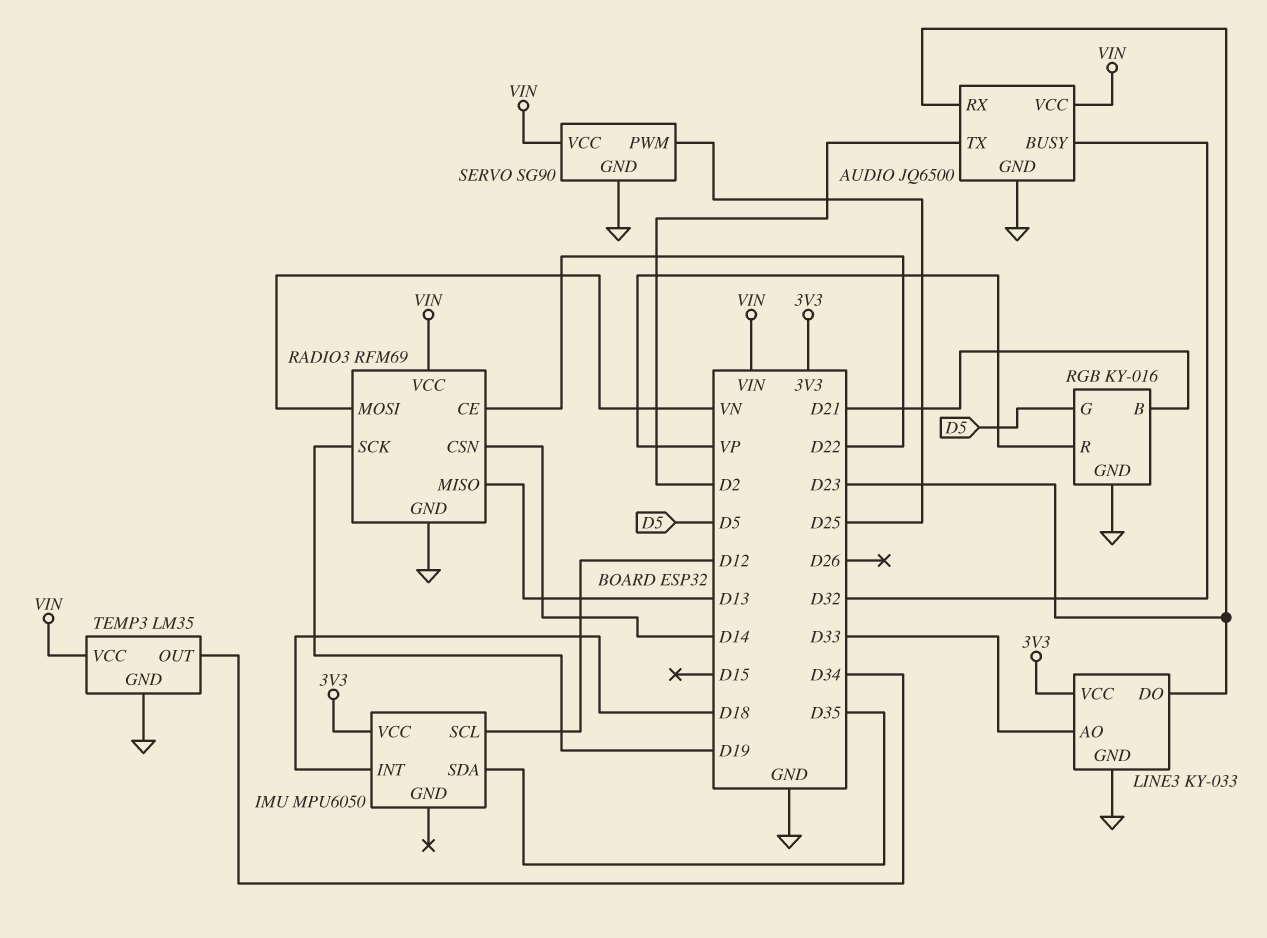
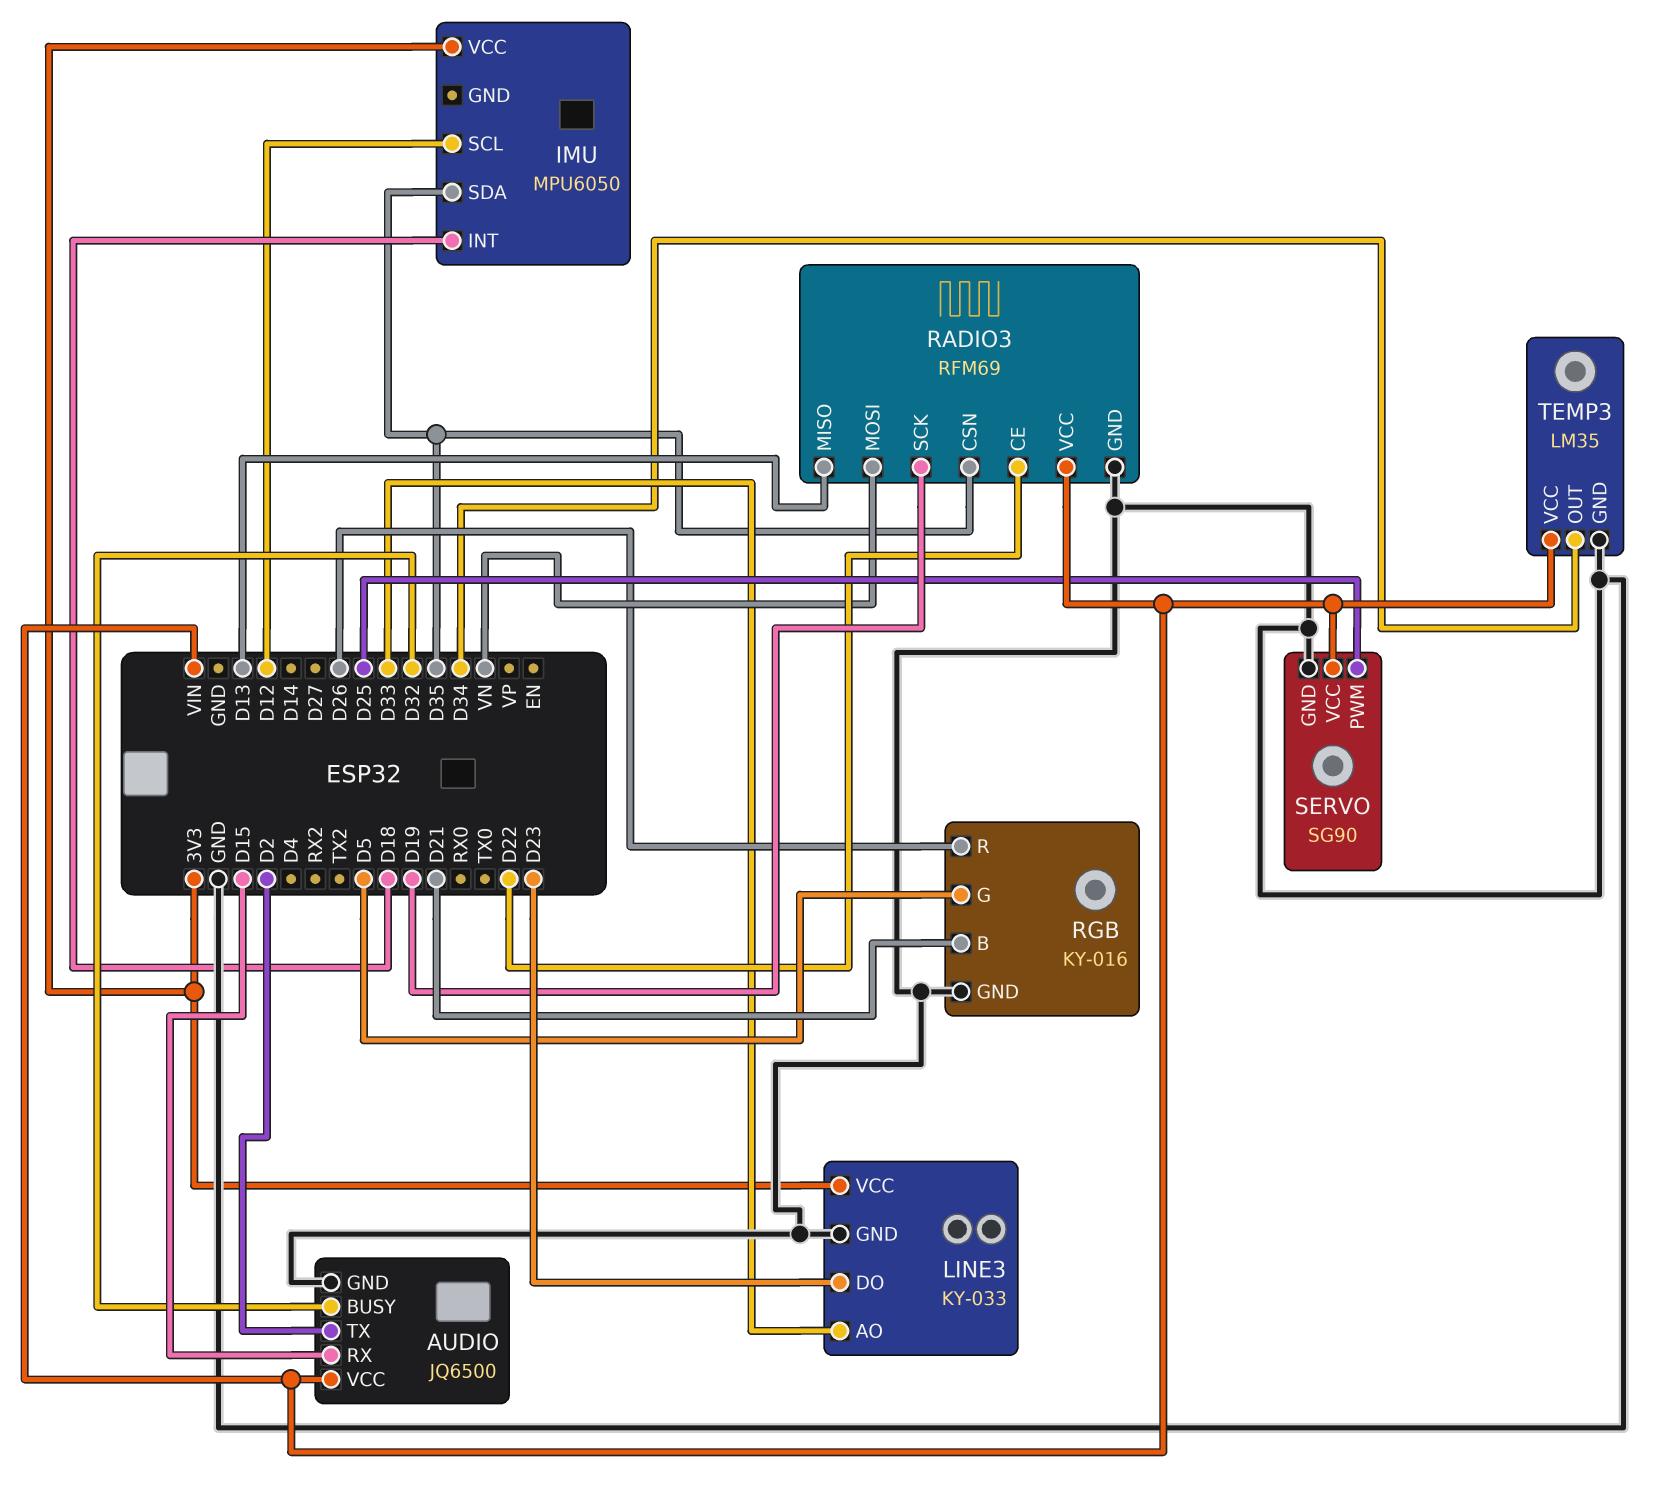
AUDIO pin RX: D23 -> D15
RADIO3 pin CSN: D14 -> D35
RGB pin R: VP -> D26

